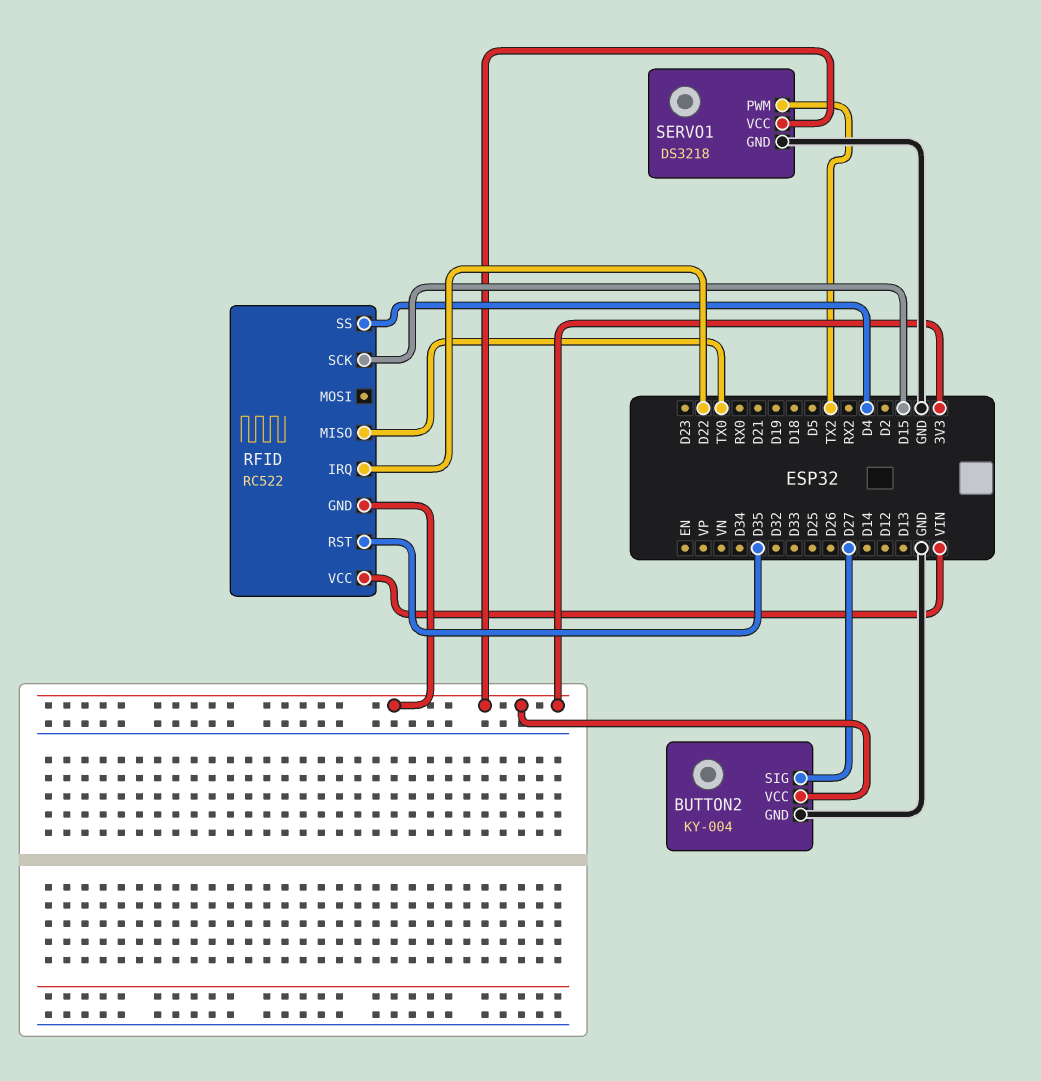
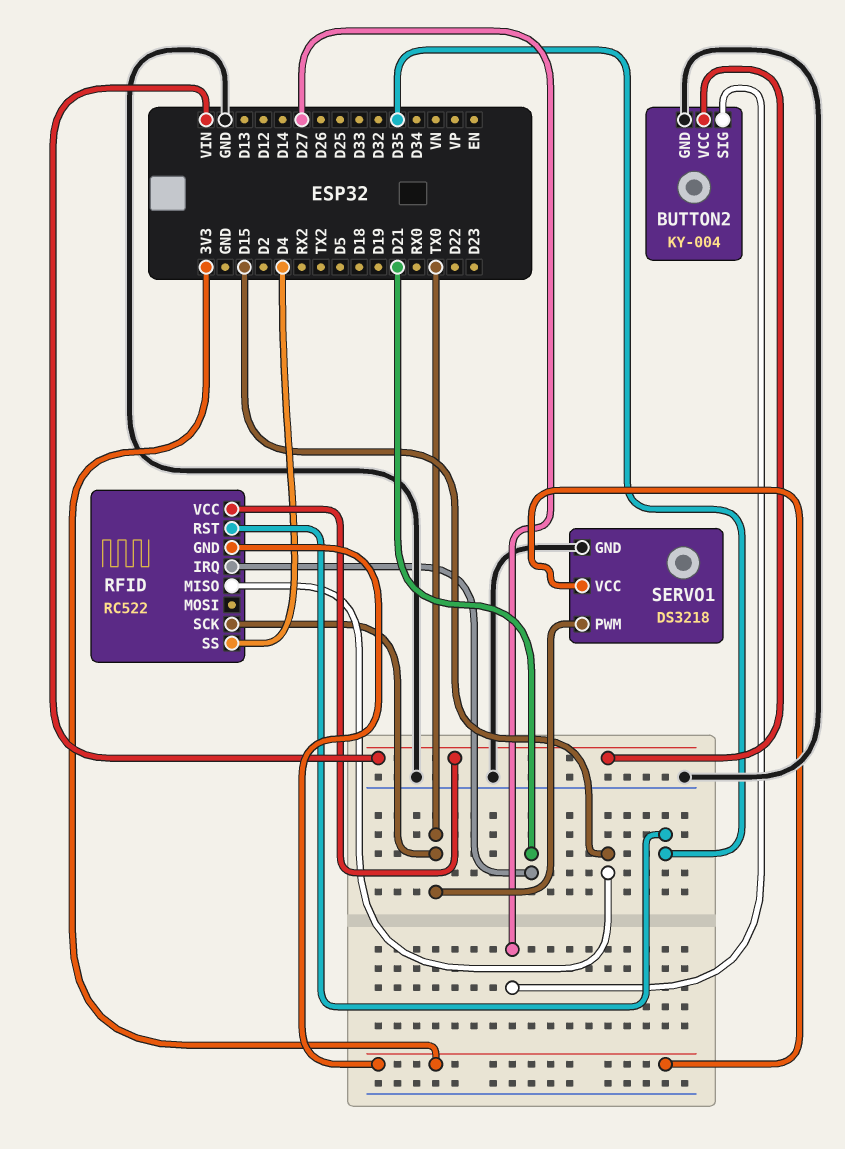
BUTTON2 pin VCC: 3V3 -> VIN
RFID pin IRQ: D22 -> D21
RFID pin MISO: TX0 -> D15
RFID pin SCK: D15 -> TX0
SERVO1 pin PWM: TX2 -> TX0

